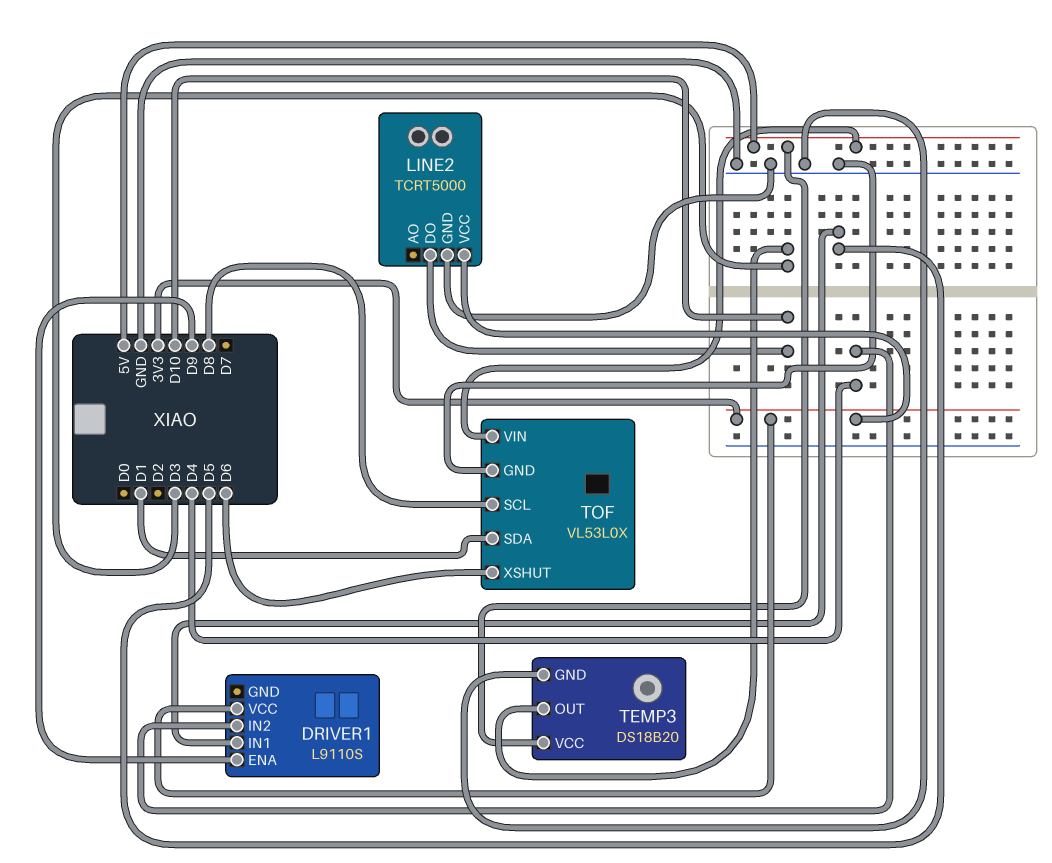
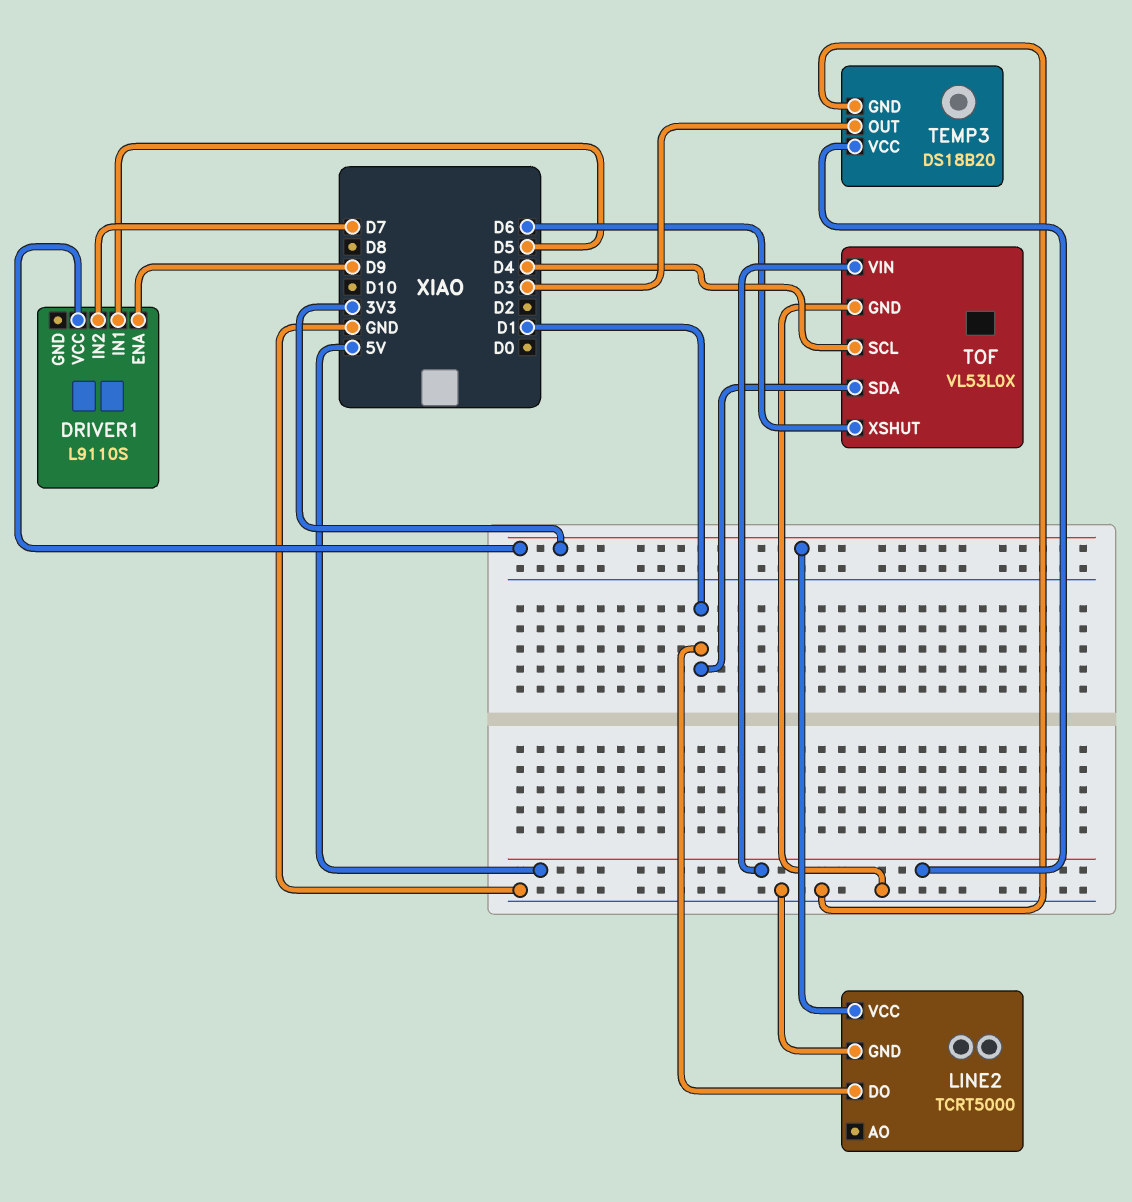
DRIVER1 pin IN2: D4 -> D7
LINE2 pin DO: D10 -> D1
TOF pin SCL: D8 -> D4

